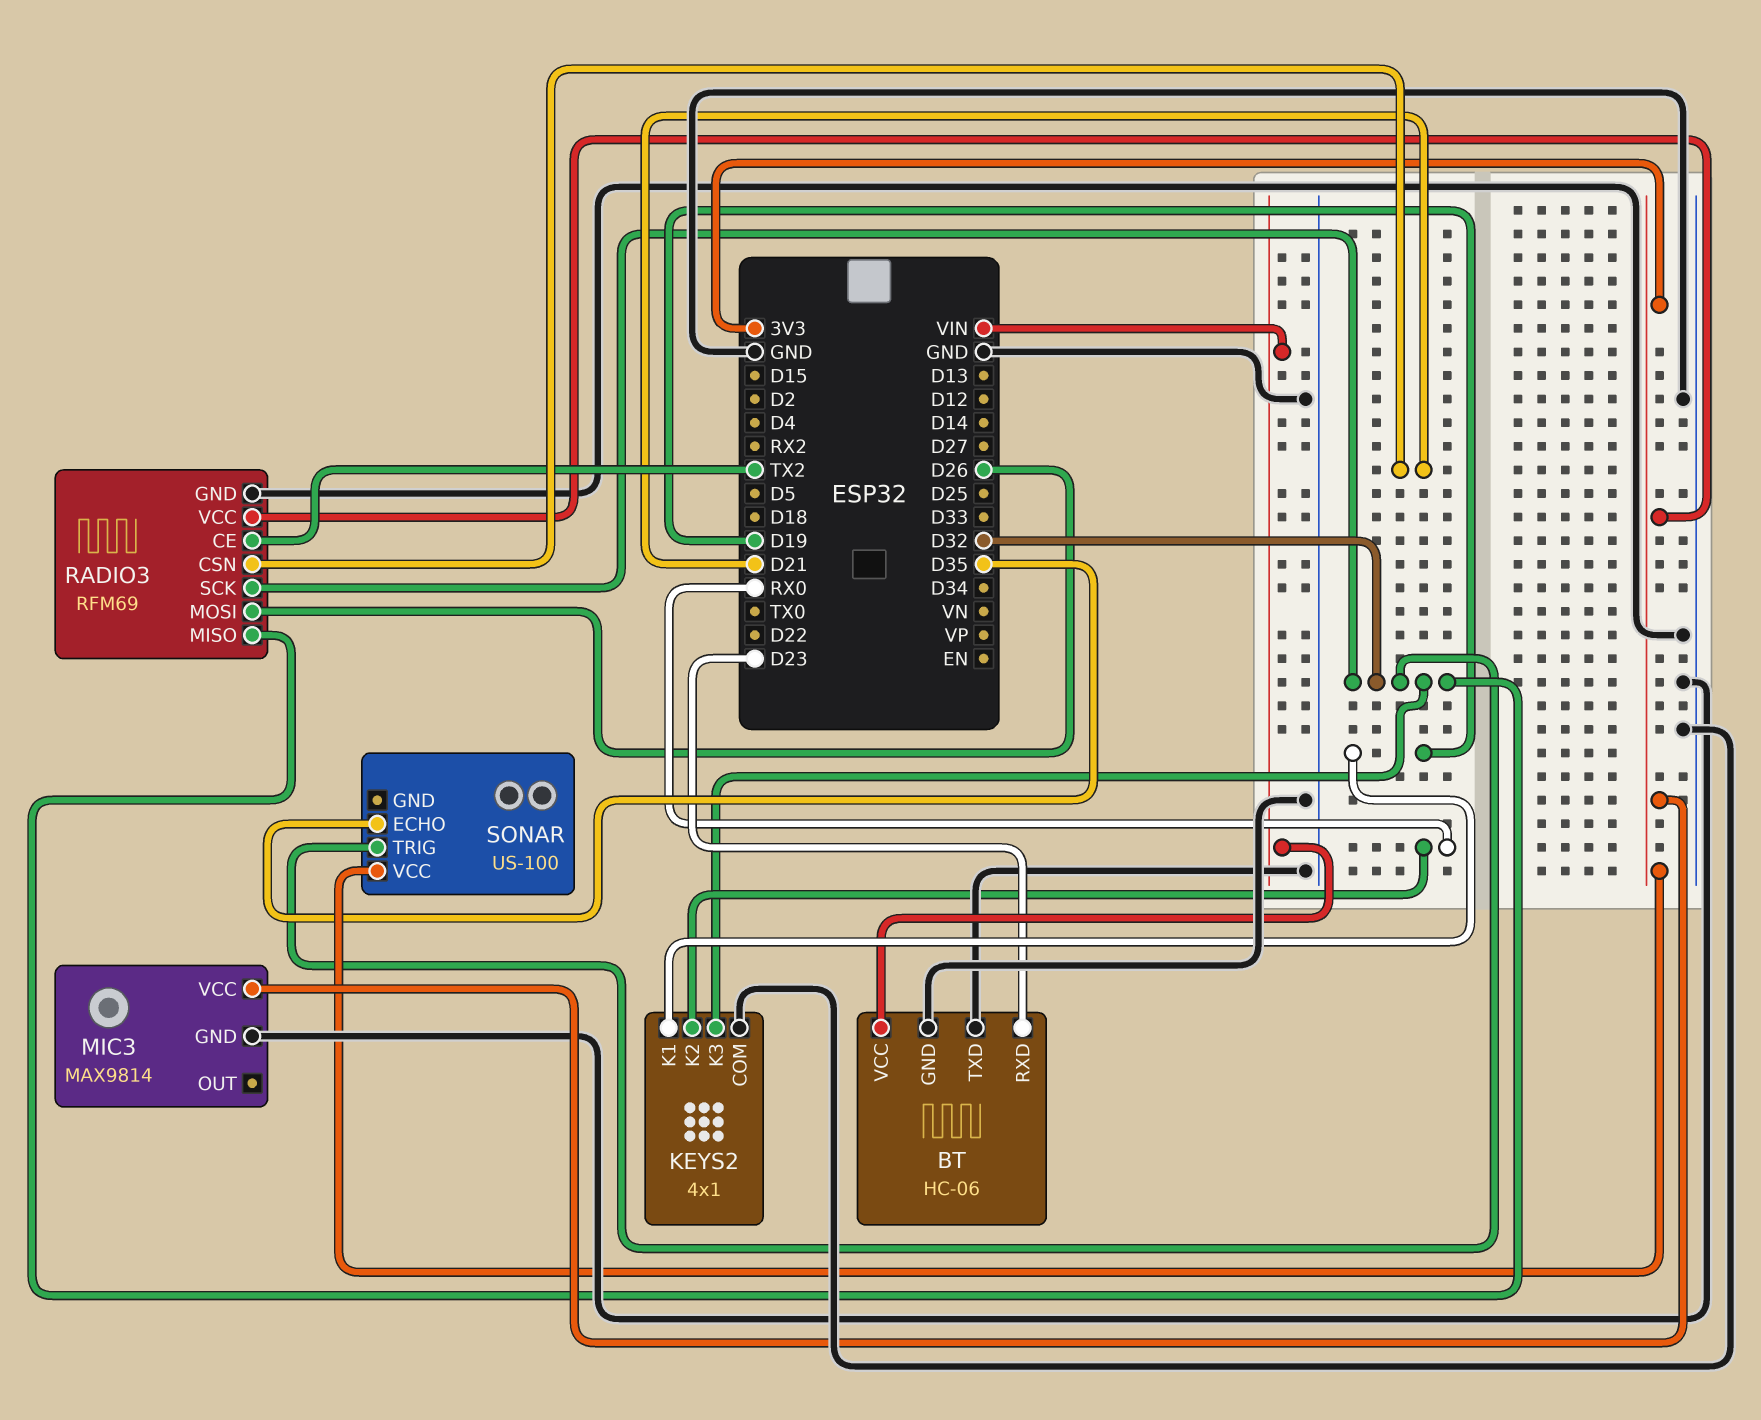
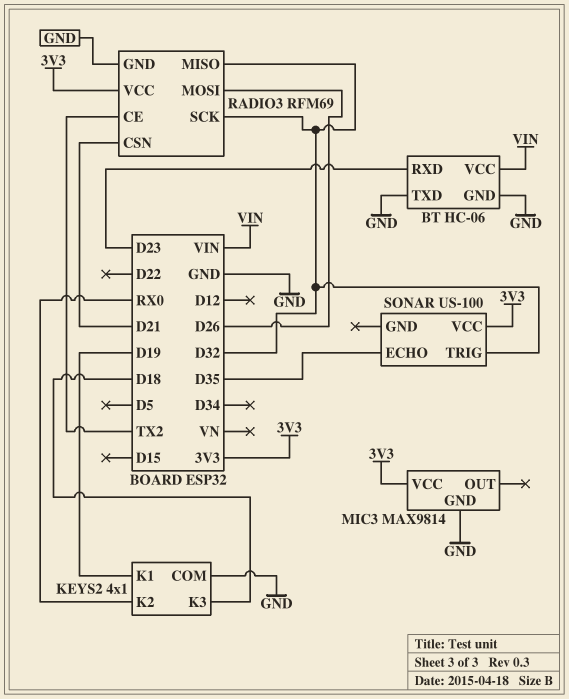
KEYS2 pin K3: D32 -> D18

